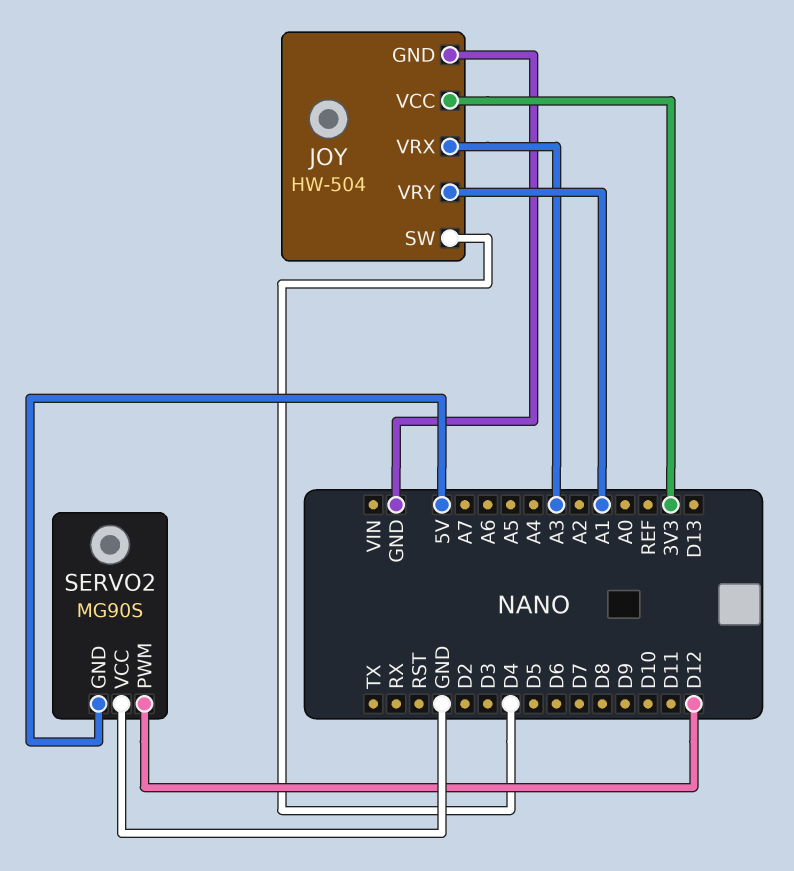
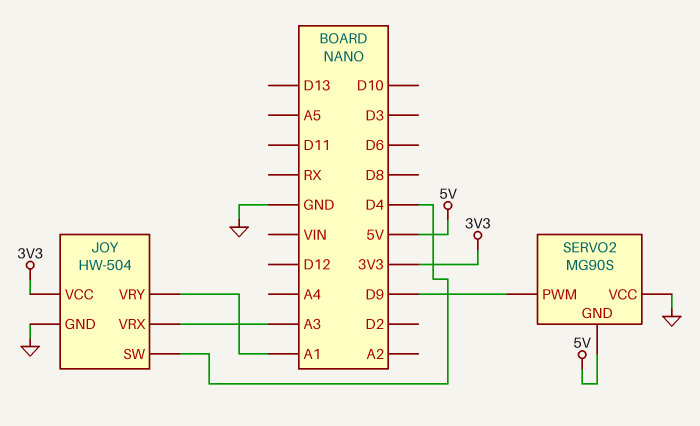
SERVO2 pin PWM: D12 -> D9

